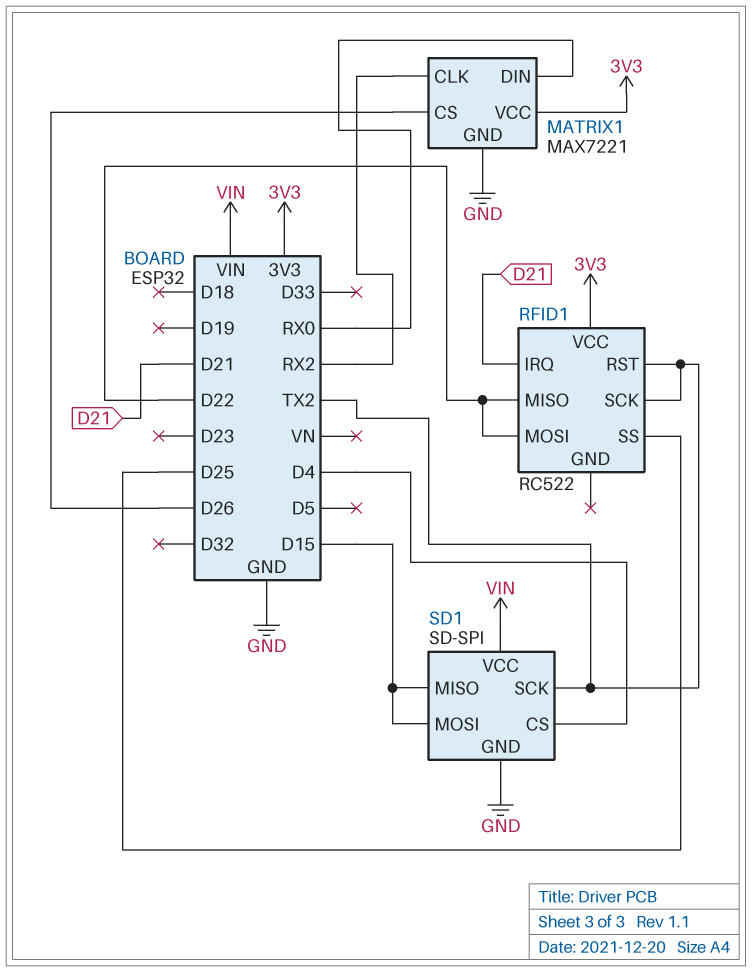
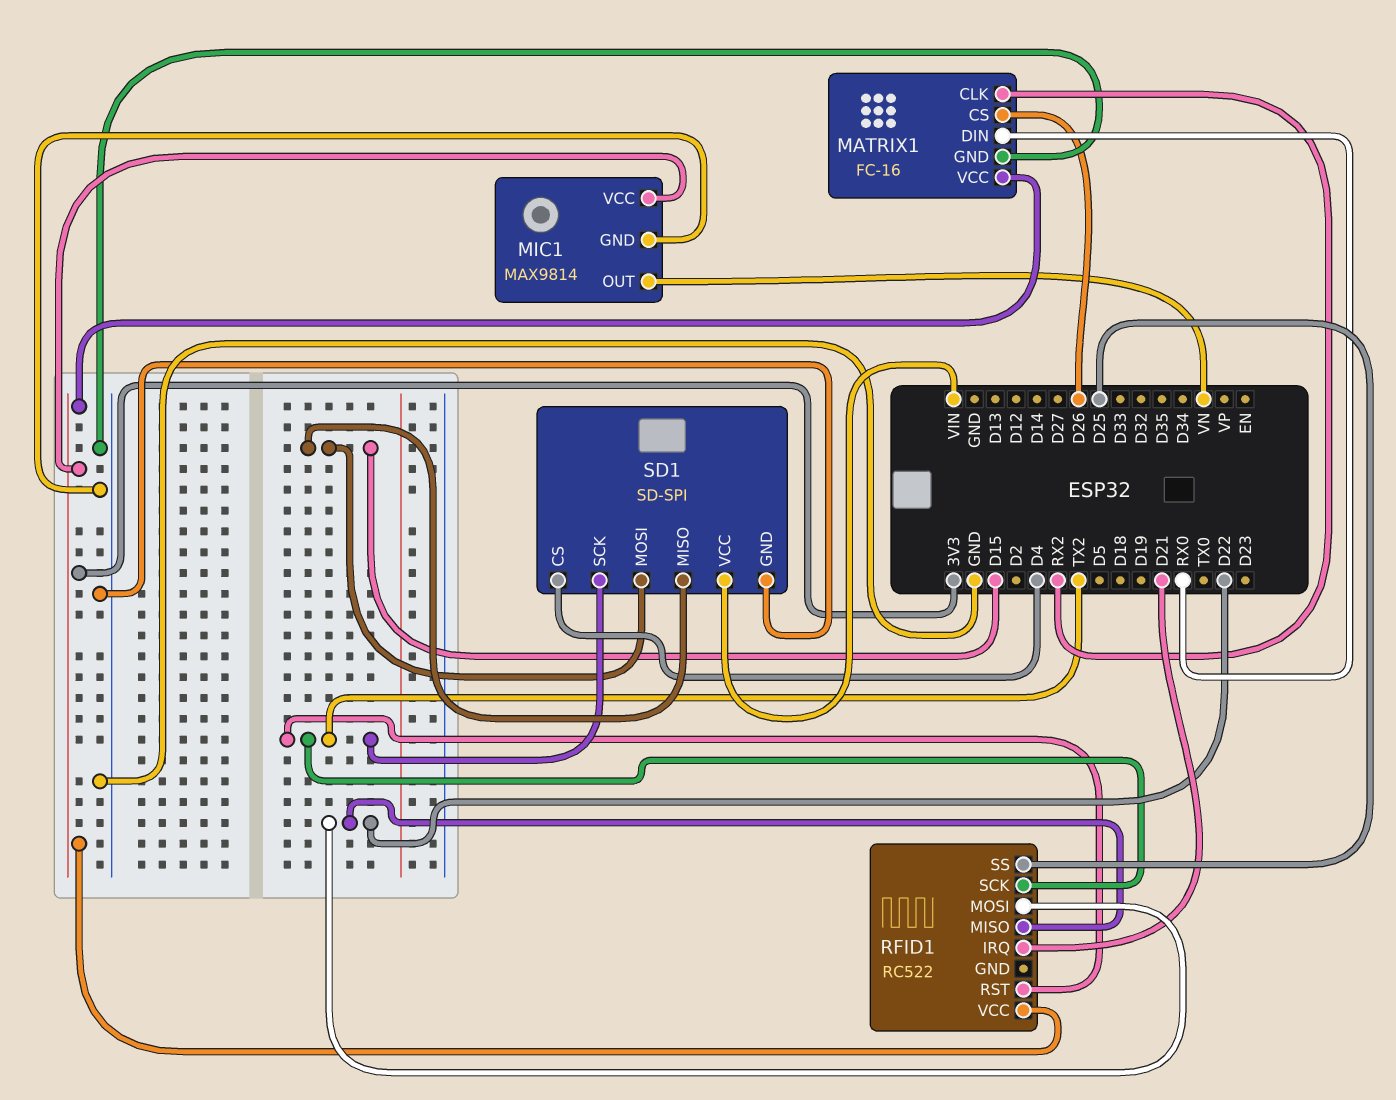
MATRIX1: MAX7221 -> FC-16
MIC1: none -> MAX9814
MIC1 pin GND: none -> GND
MIC1 pin OUT: none -> VN
MIC1 pin VCC: none -> 3V3

